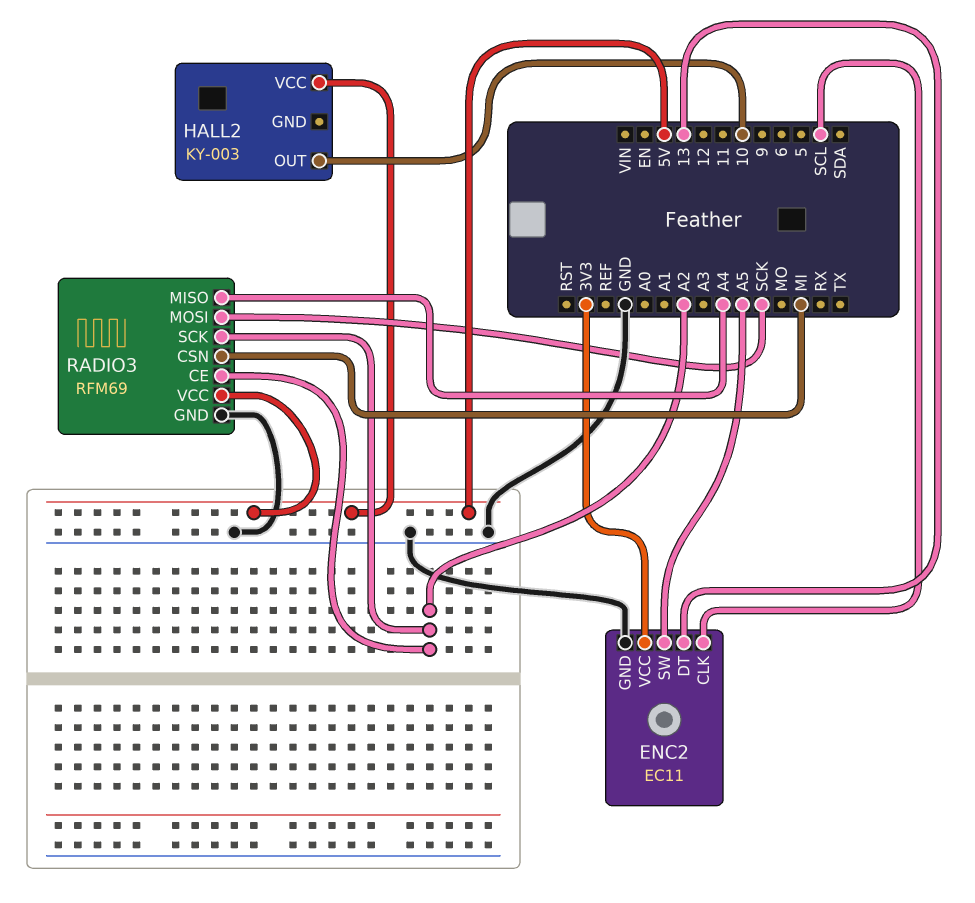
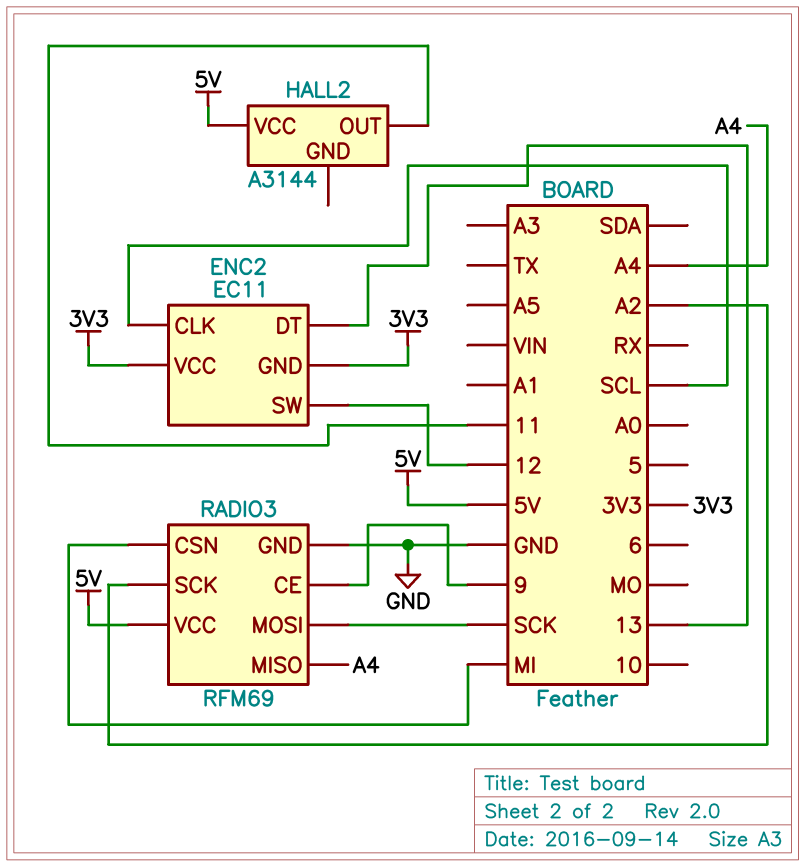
ENC2 pin GND: GND -> 3V3
ENC2 pin SW: A5 -> 12
HALL2: KY-003 -> A3144
HALL2 pin OUT: 10 -> 11
RADIO3 pin CE: A2 -> 9

